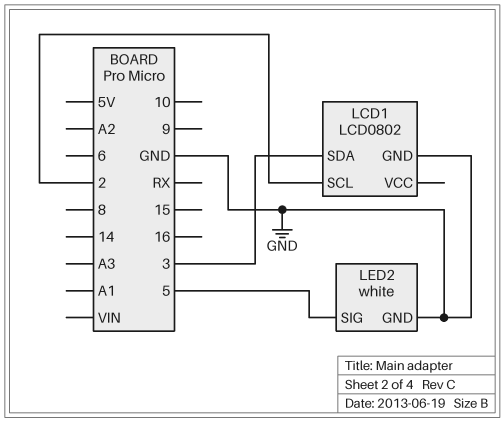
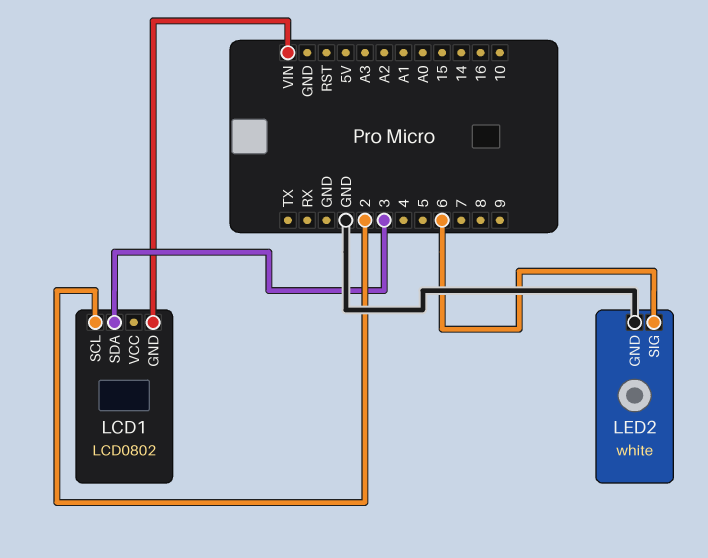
LCD1 pin GND: GND -> VIN
LED2 pin SIG: 5 -> 6

